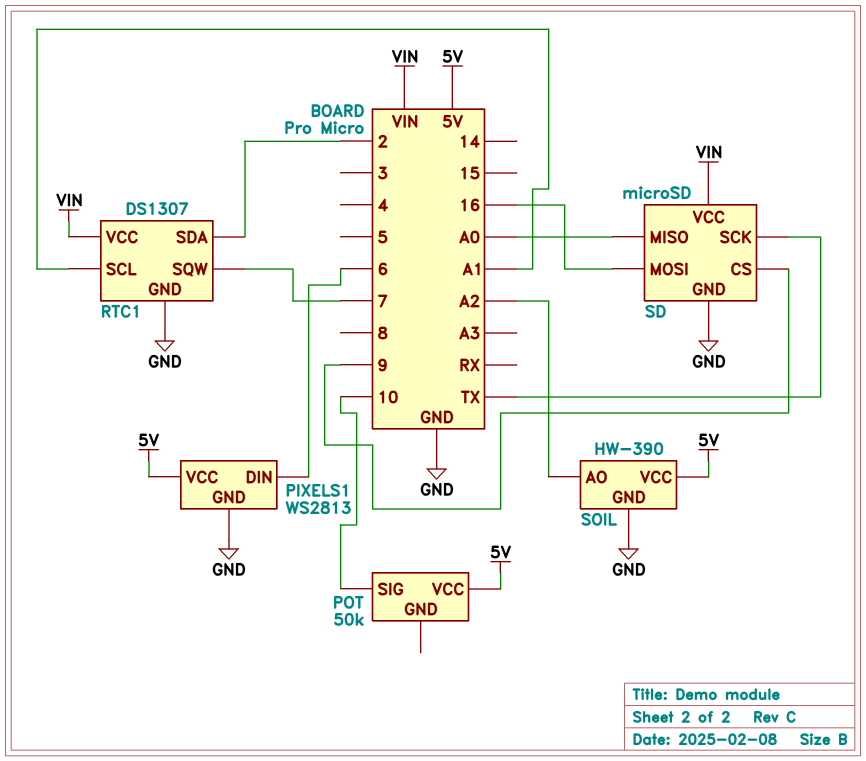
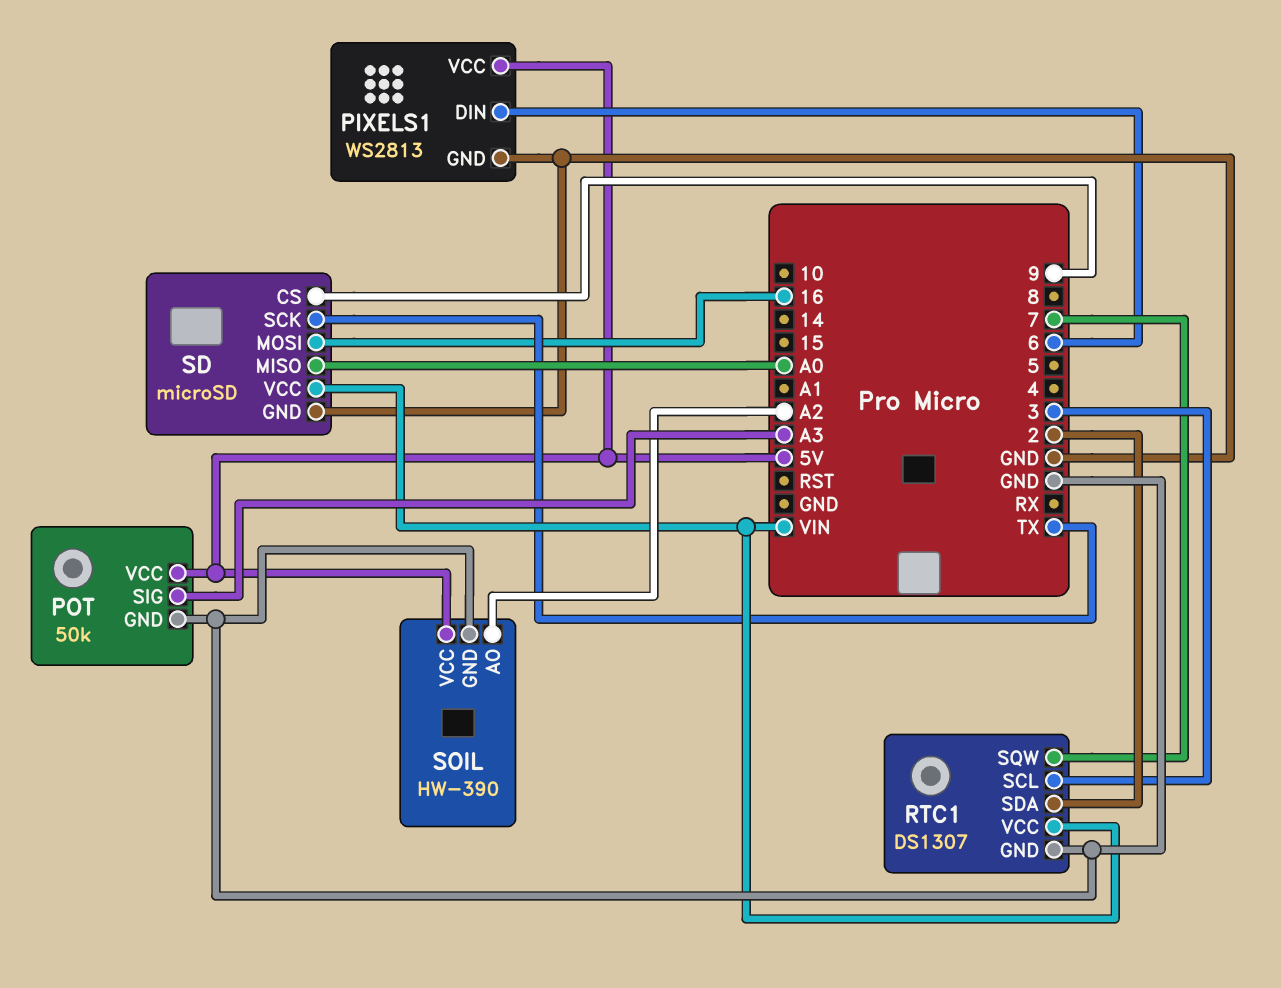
POT pin GND: none -> GND
POT pin SIG: 10 -> A3
RTC1 pin SCL: A1 -> 3

